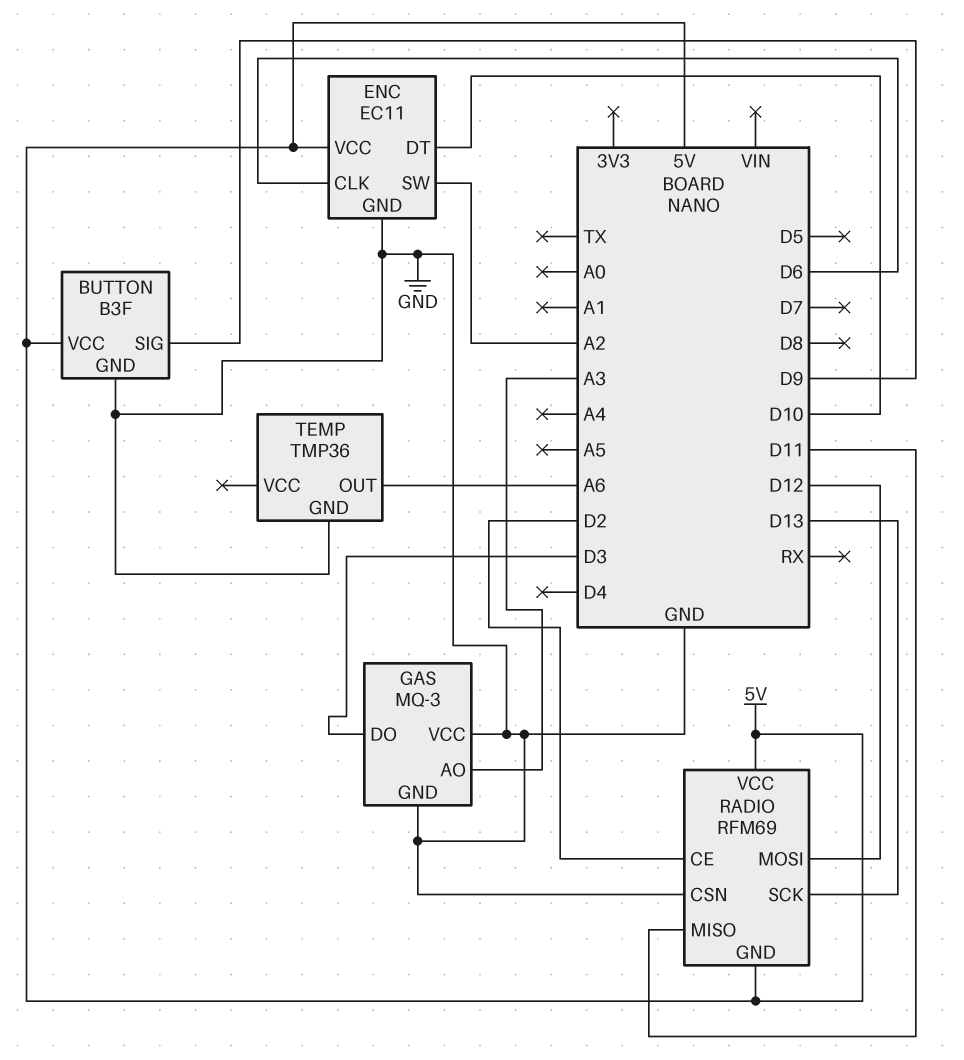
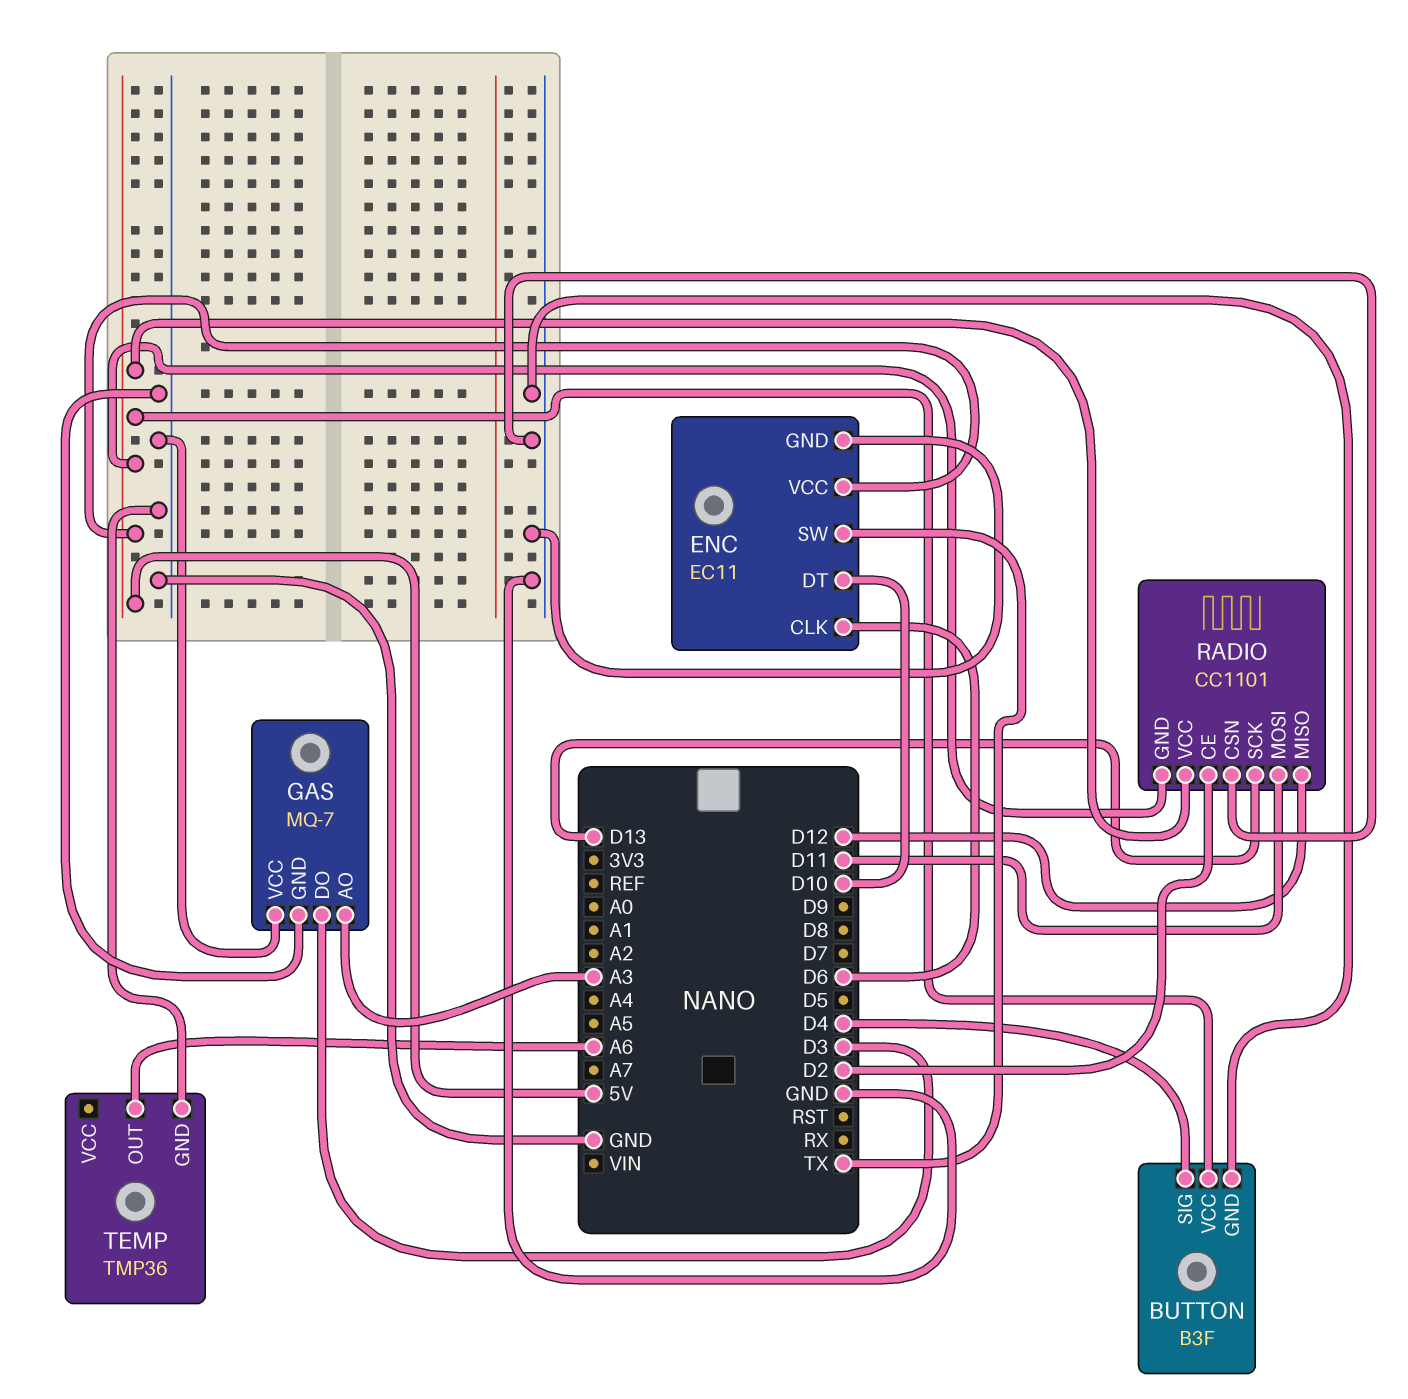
BUTTON pin SIG: D9 -> D4
ENC pin SW: A2 -> TX
GAS: MQ-3 -> MQ-7
RADIO: RFM69 -> CC1101
RADIO pin MISO: D11 -> D12
RADIO pin MOSI: D12 -> D11

